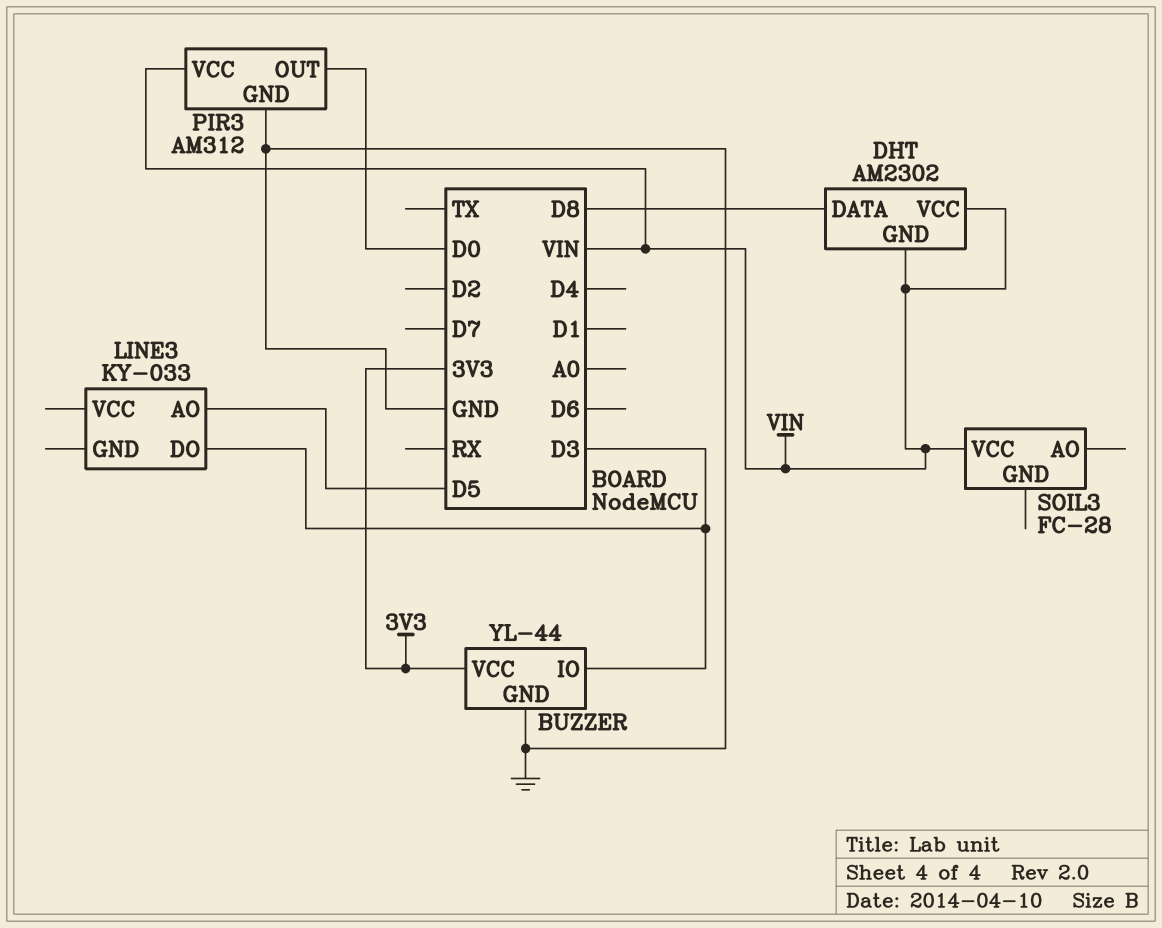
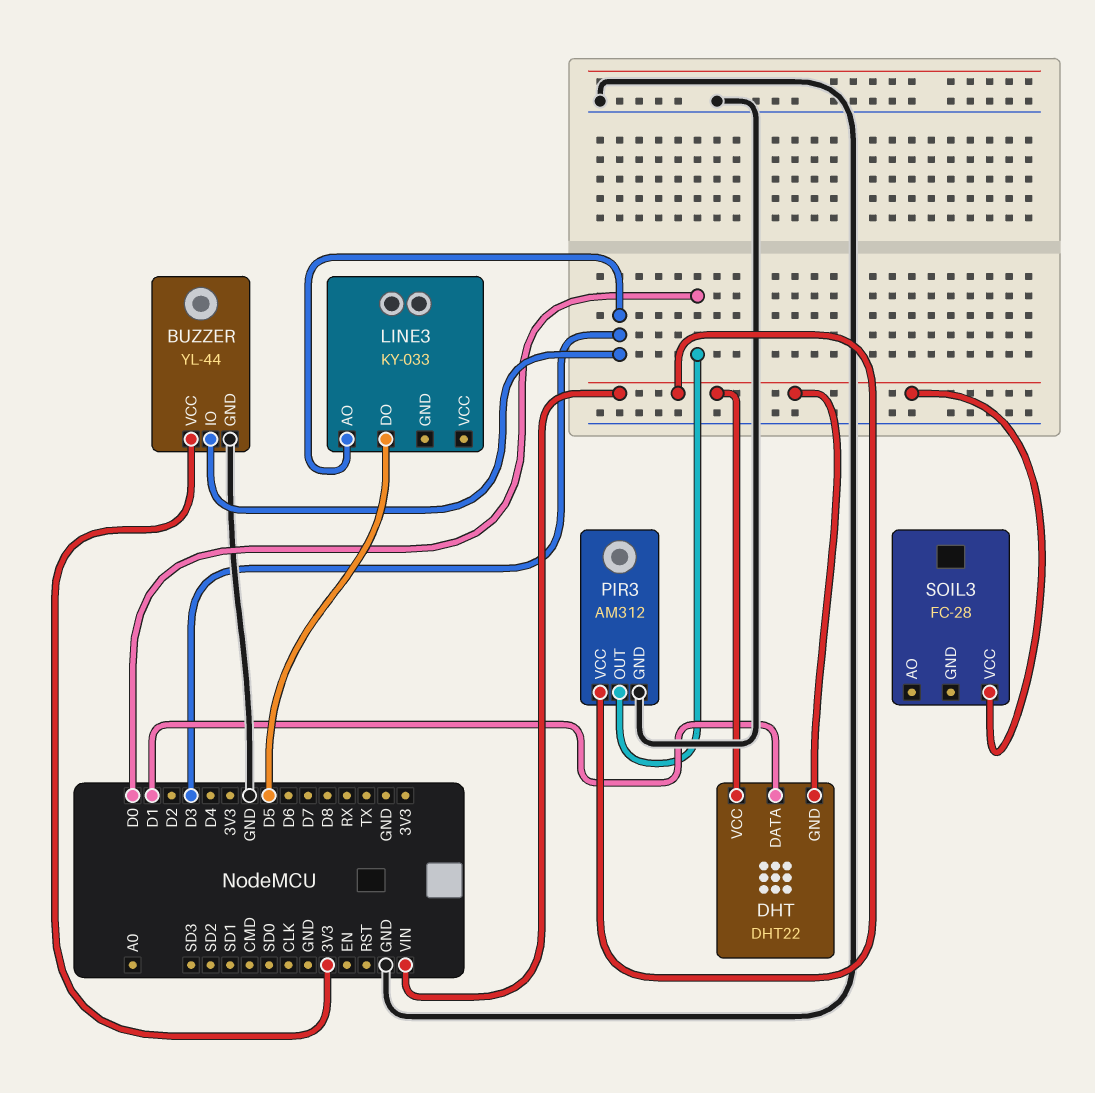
DHT: AM2302 -> DHT22
DHT pin DATA: D8 -> D1
LINE3 pin AO: D5 -> D3
LINE3 pin DO: D3 -> D5

